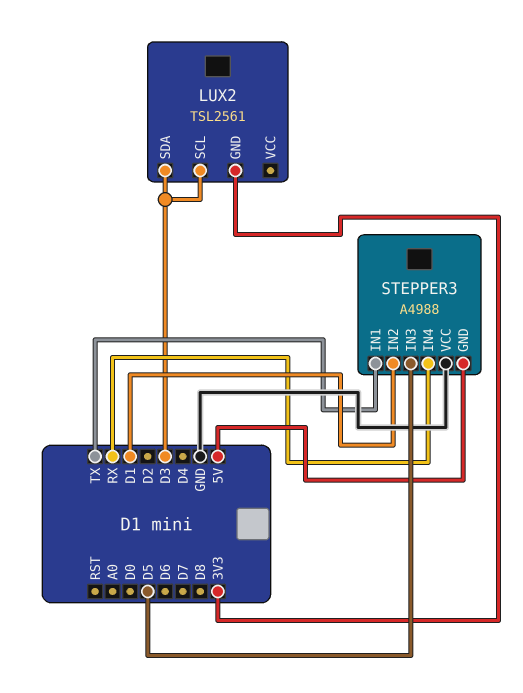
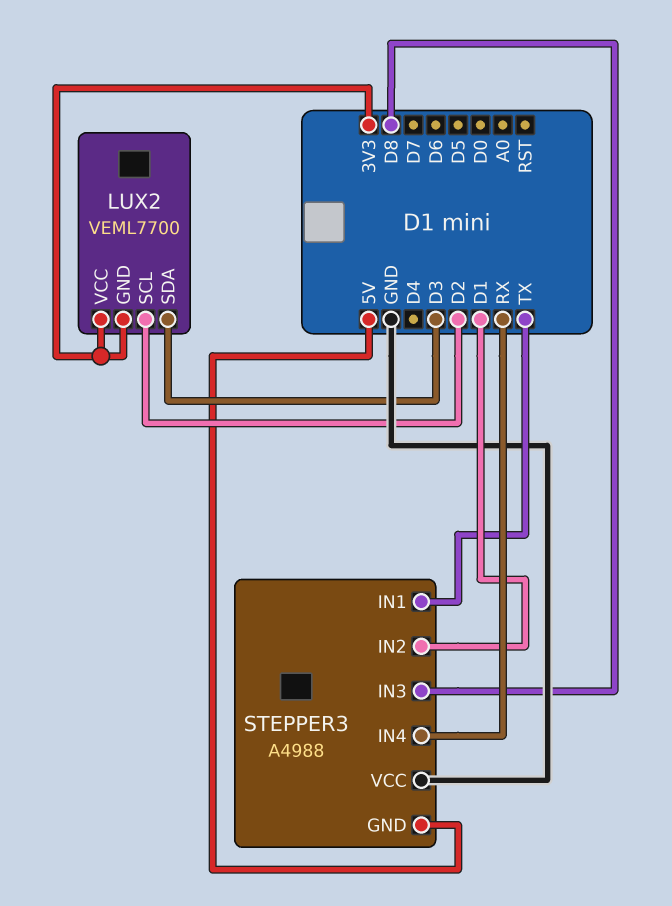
LUX2: TSL2561 -> VEML7700
LUX2 pin SCL: D3 -> D2
LUX2 pin VCC: none -> 3V3
STEPPER3 pin IN3: D5 -> D8

